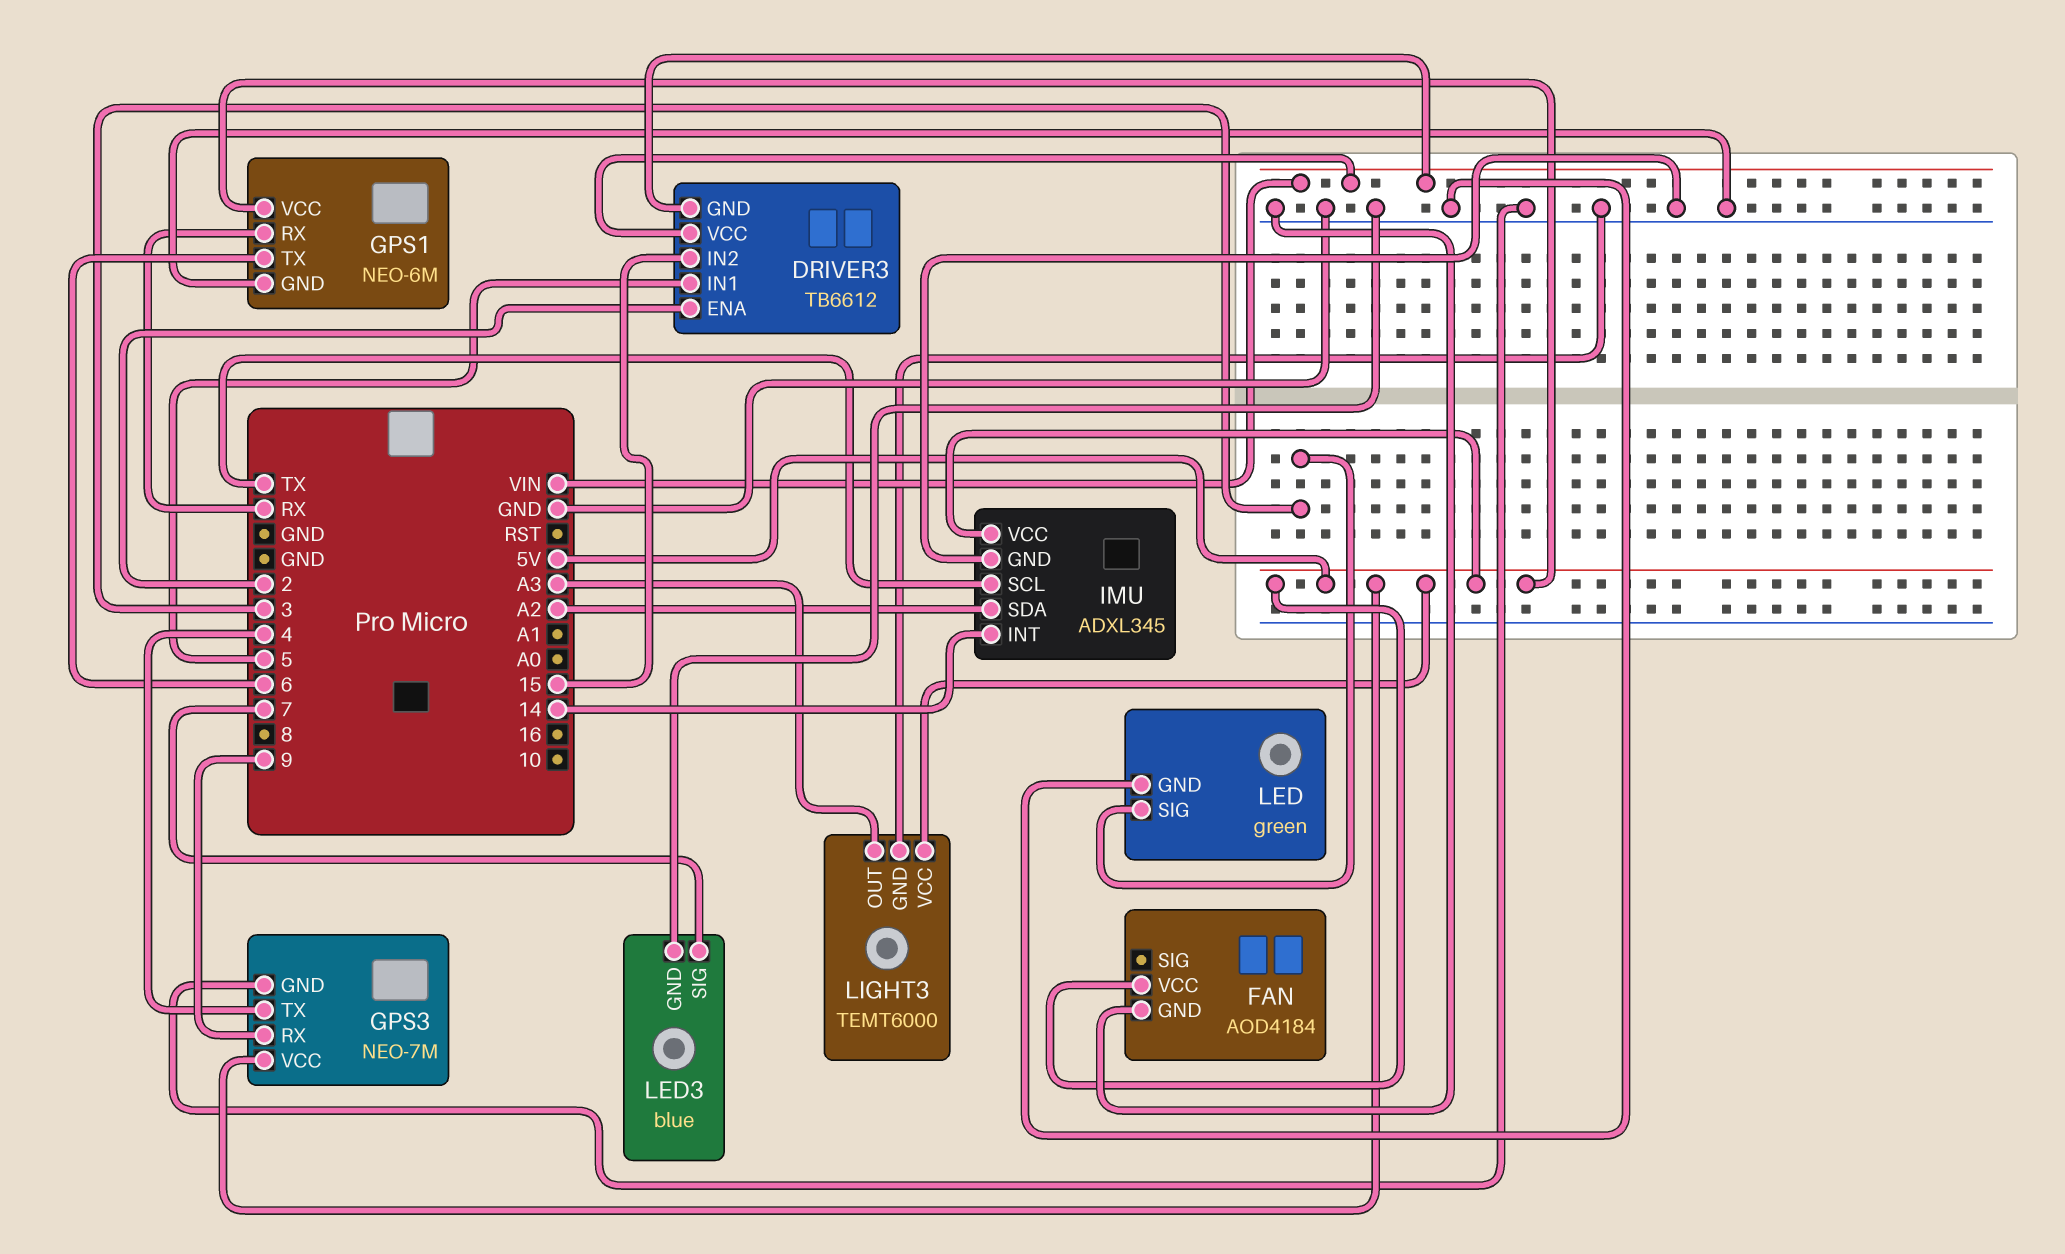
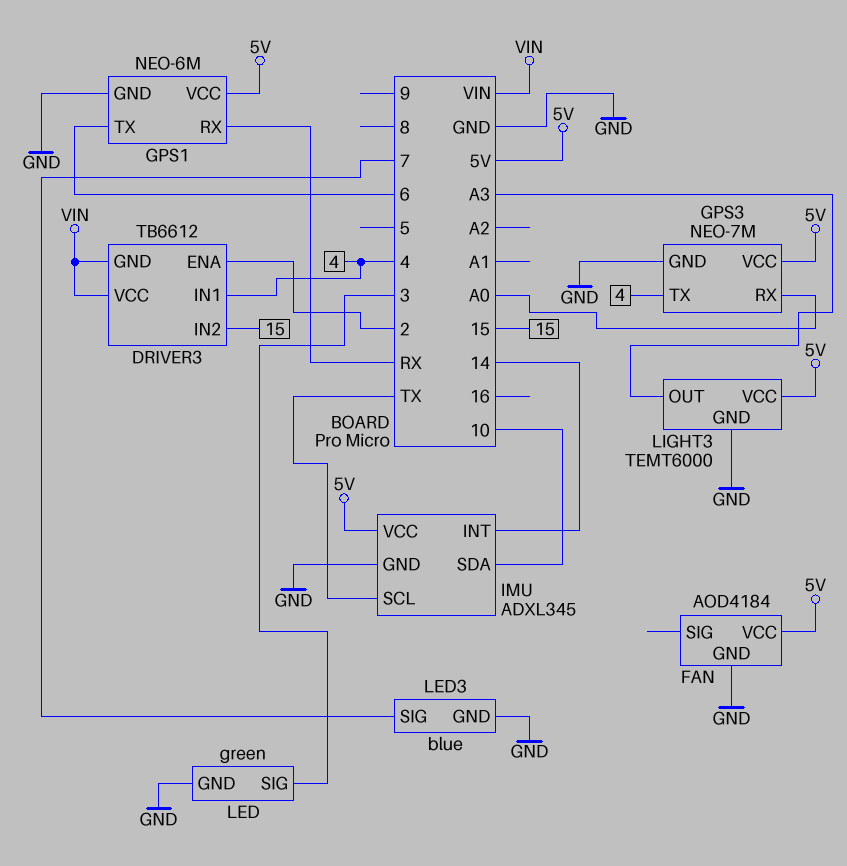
DRIVER3 pin IN1: 5 -> 4
GPS3 pin RX: 9 -> A0
IMU pin SDA: A2 -> 10

